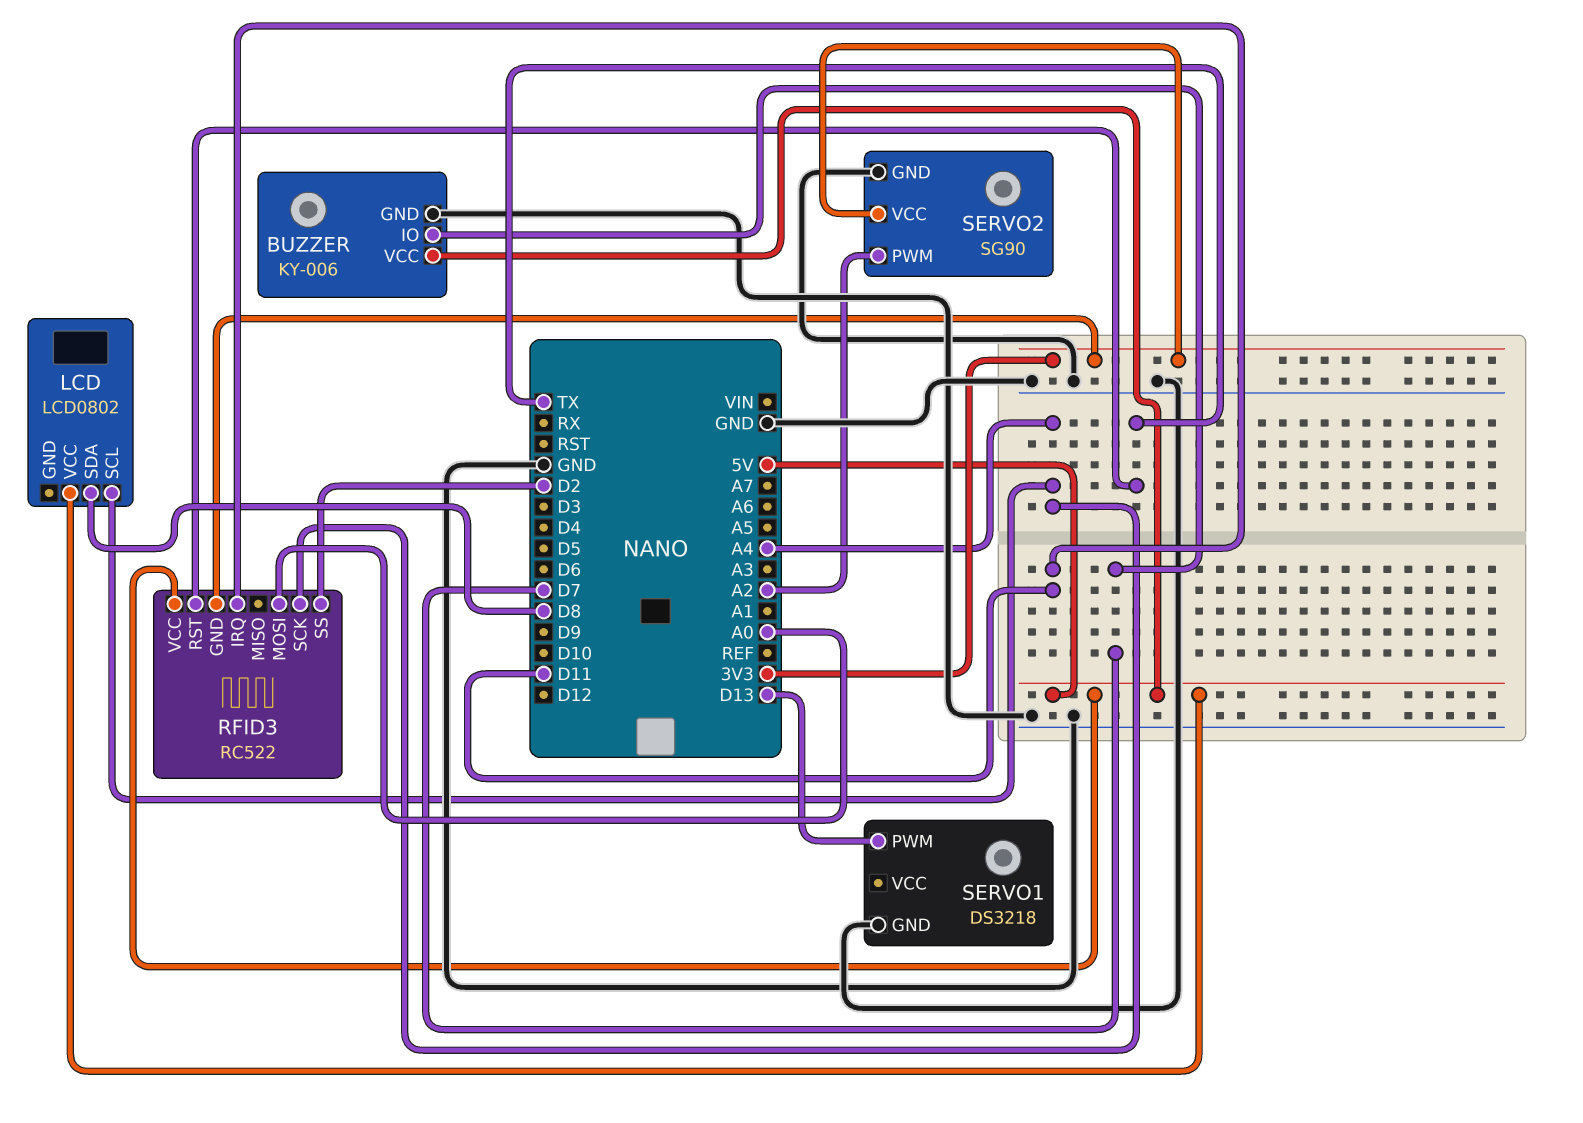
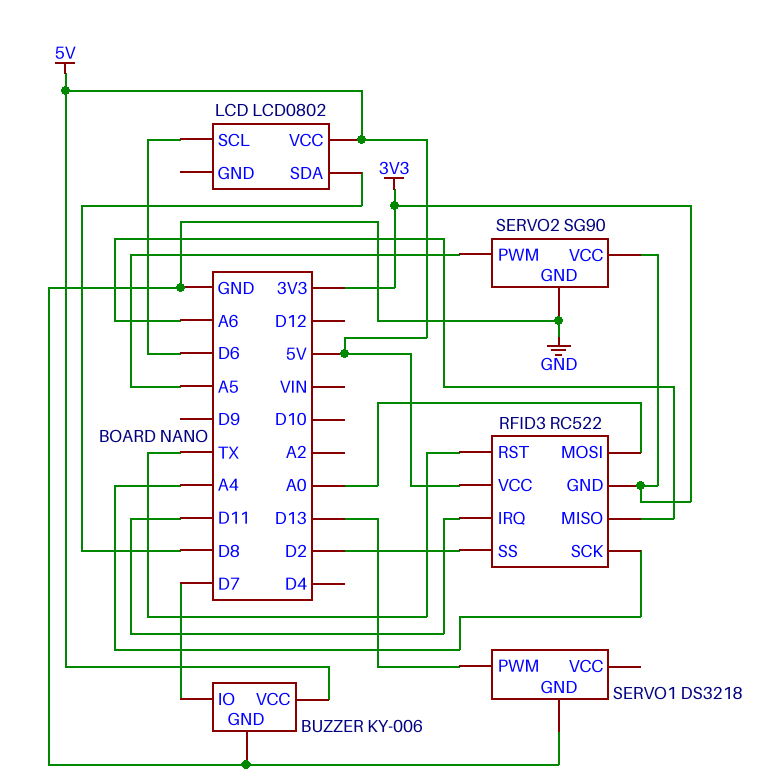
LCD pin SCL: A4 -> D6
RFID3 pin MISO: none -> A6
SERVO2 pin PWM: A2 -> A5

